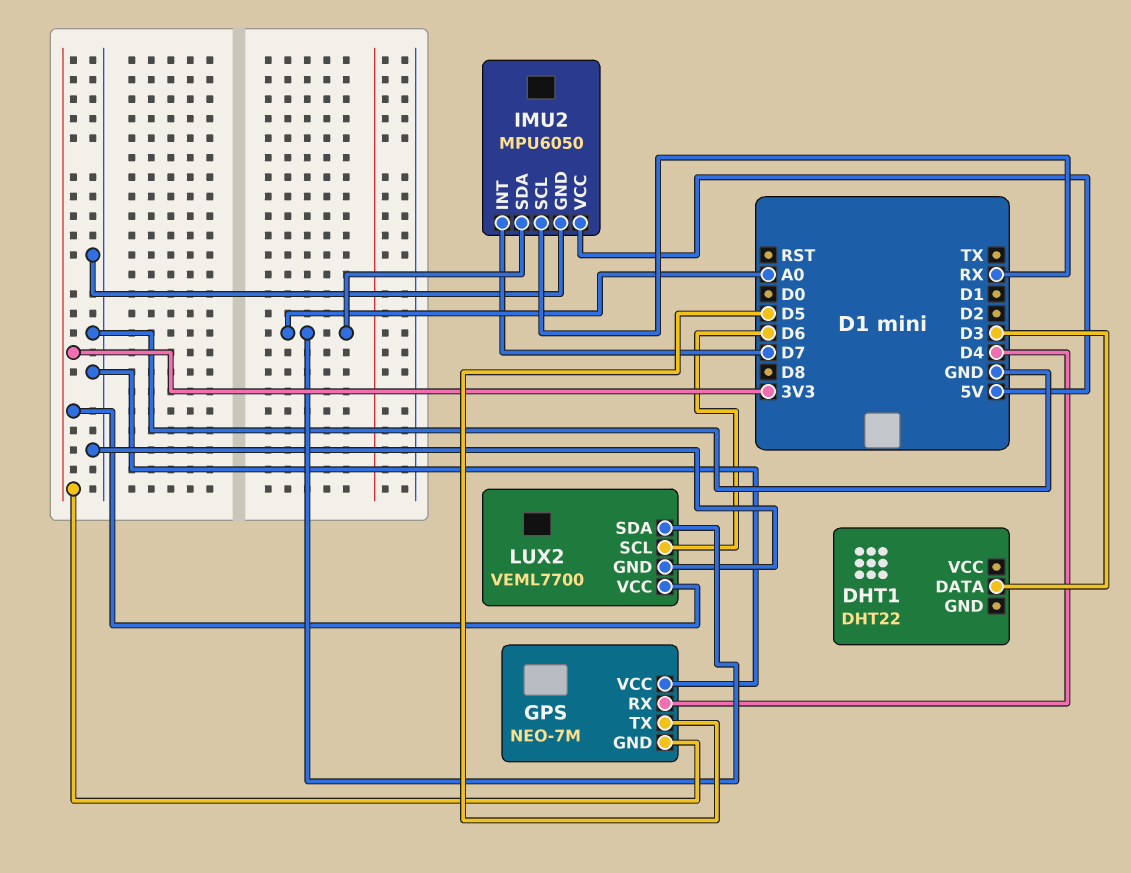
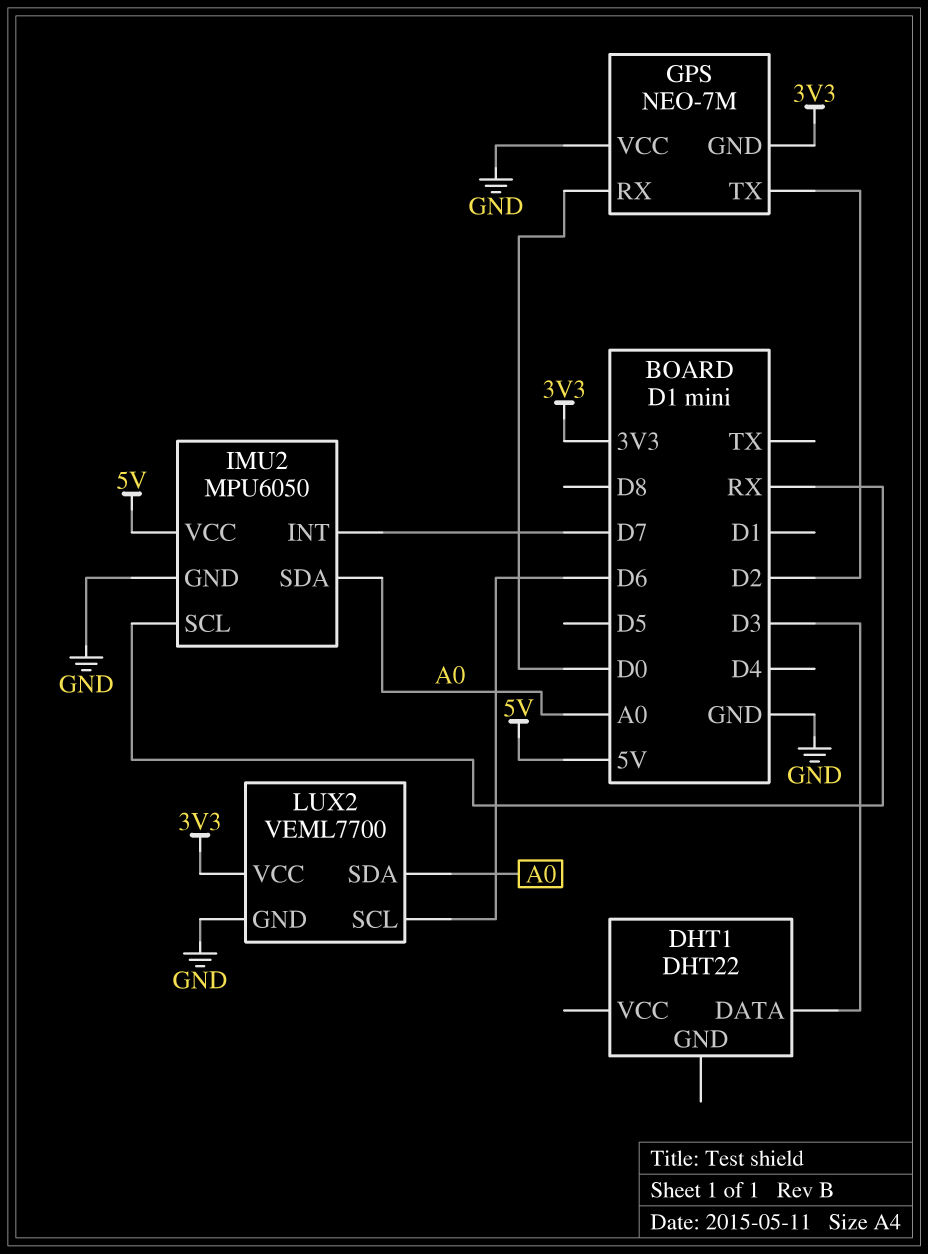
GPS pin RX: D4 -> D0
GPS pin TX: D5 -> D2

